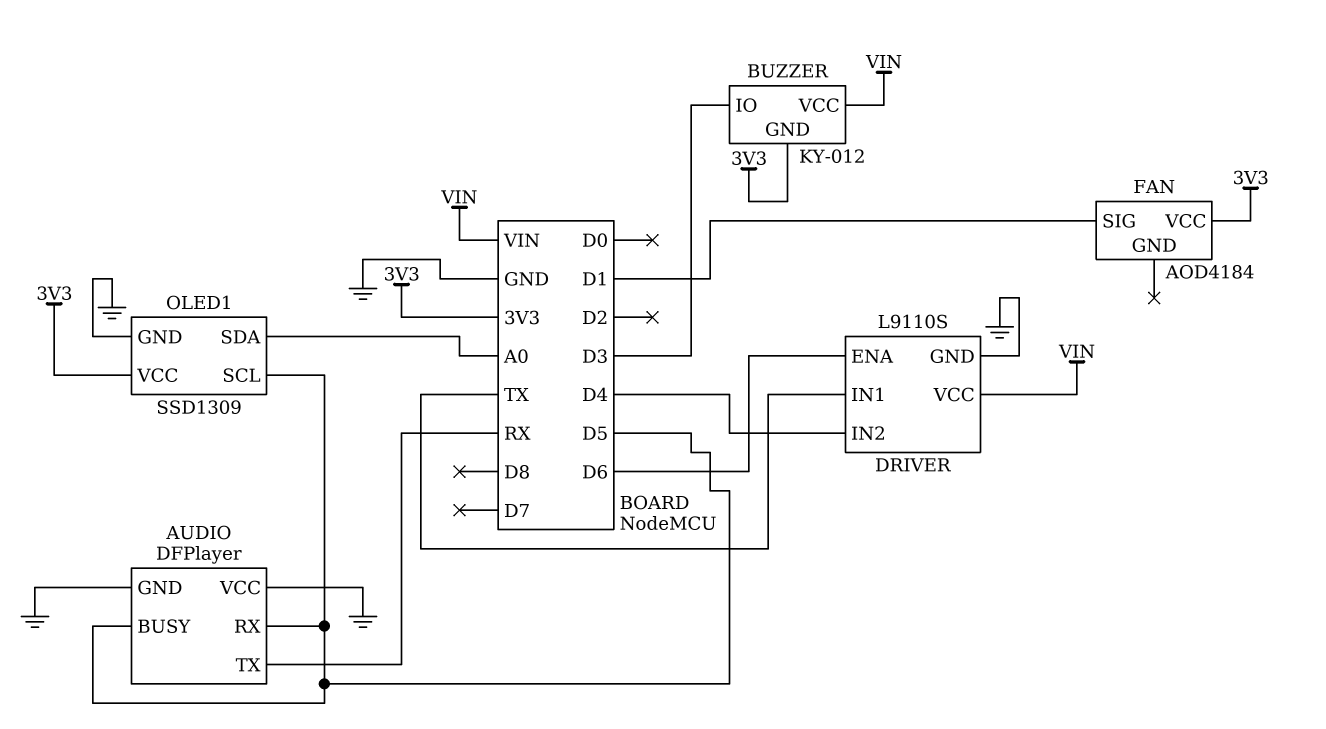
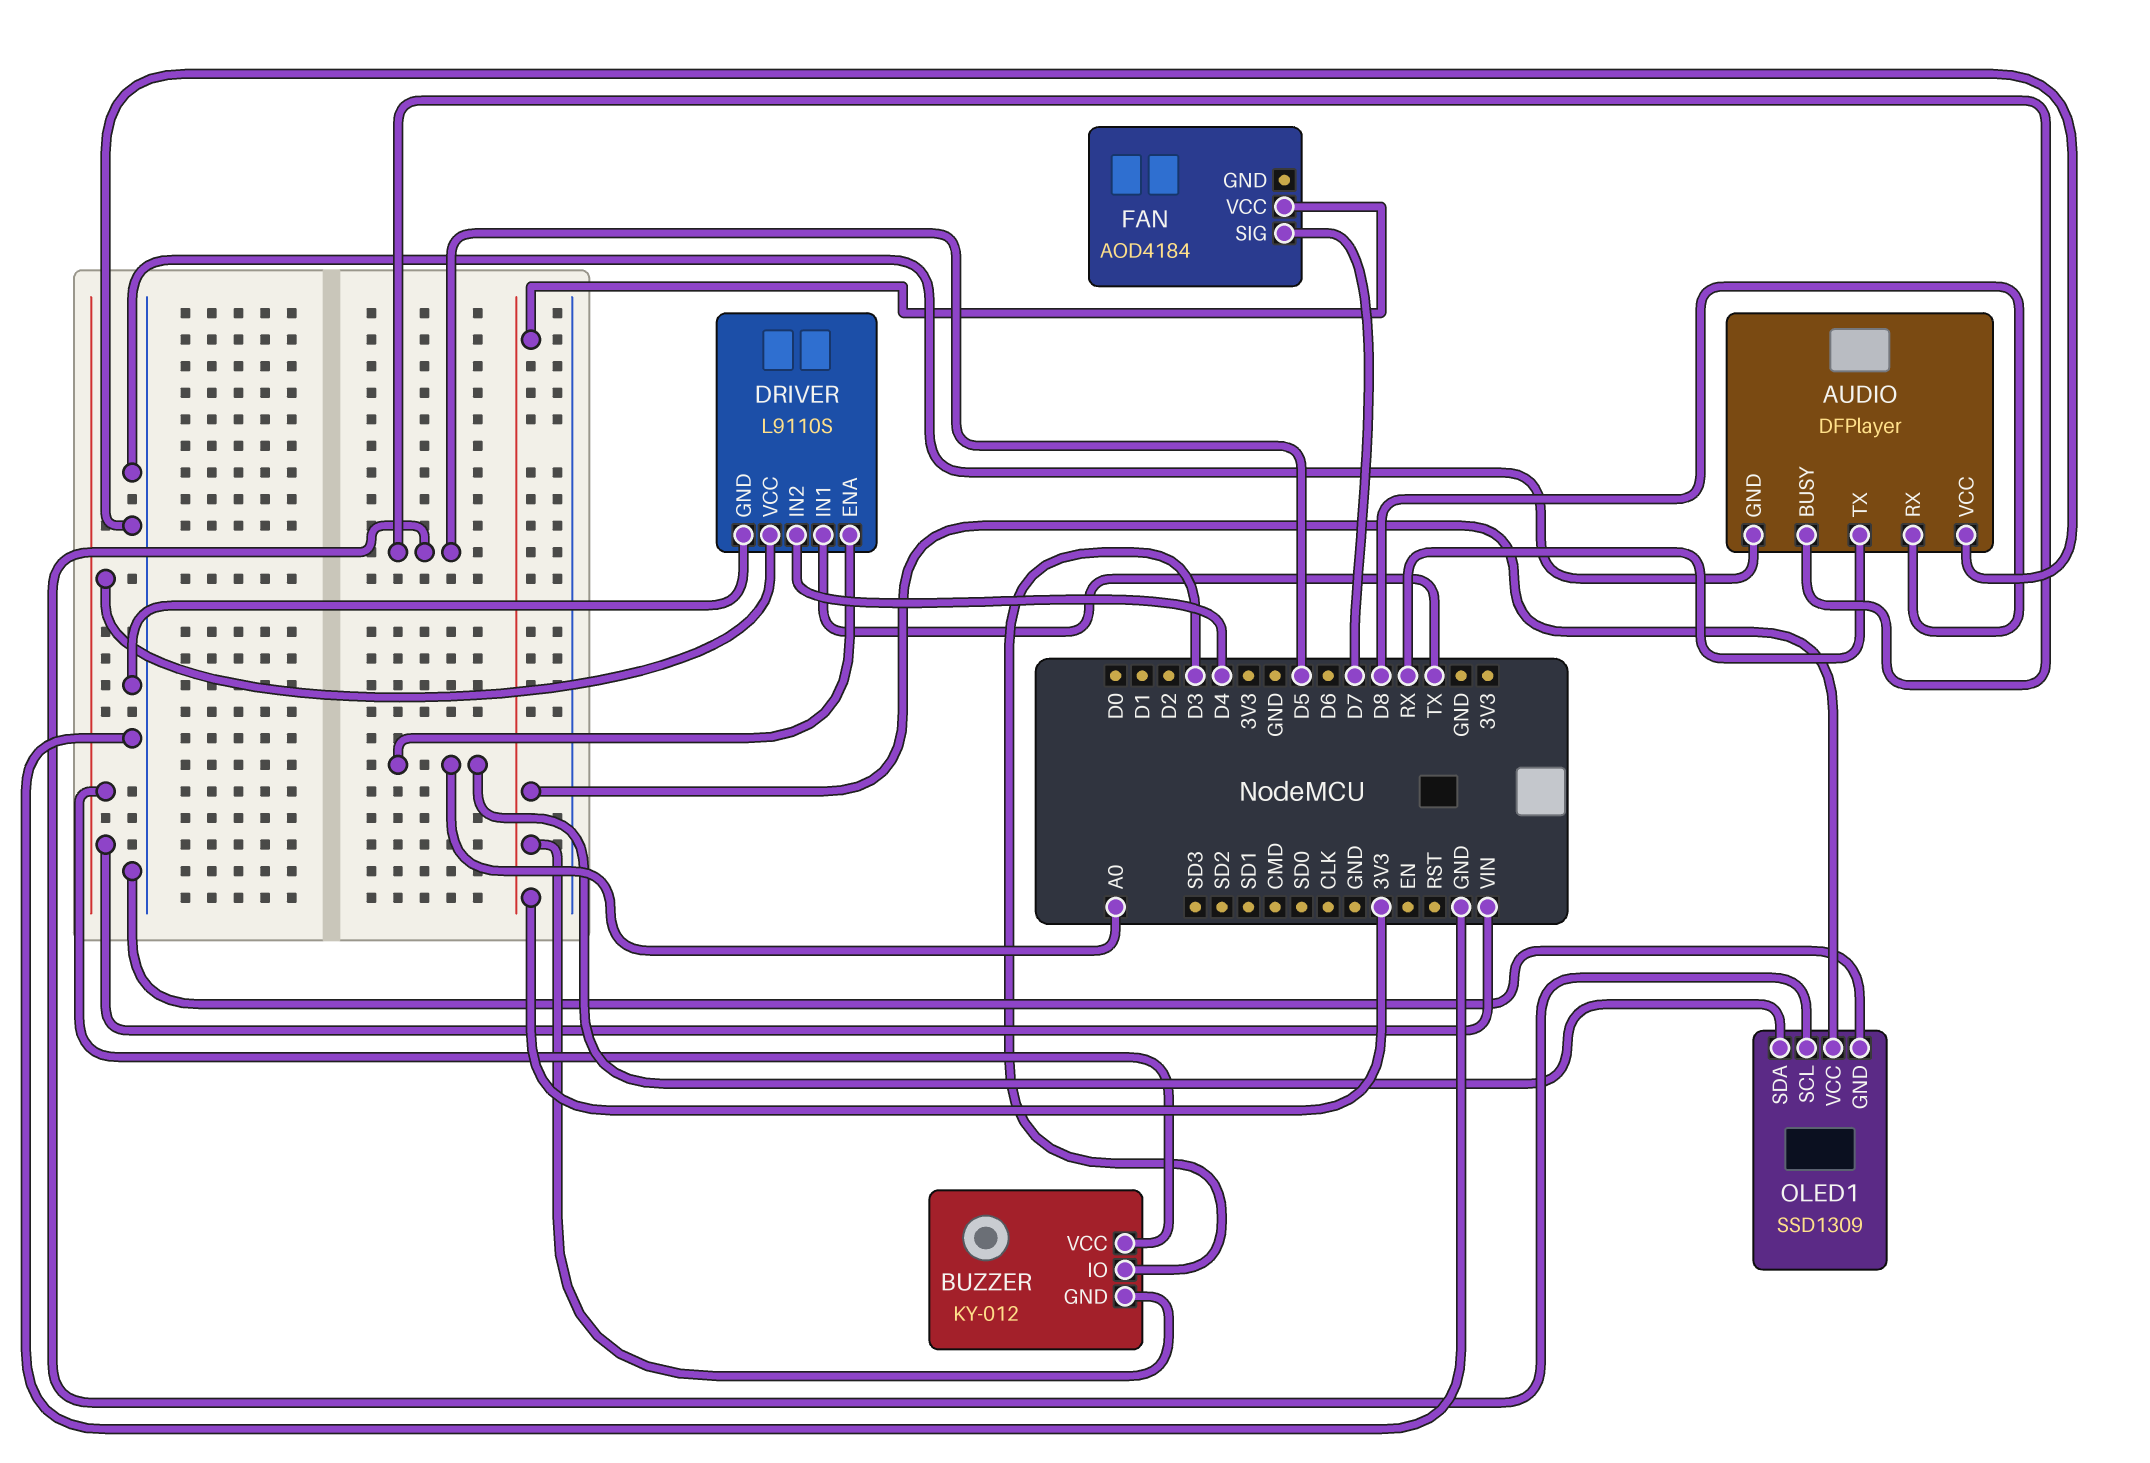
AUDIO pin RX: D5 -> D8
DRIVER pin ENA: D6 -> A0
FAN pin SIG: D1 -> D7

